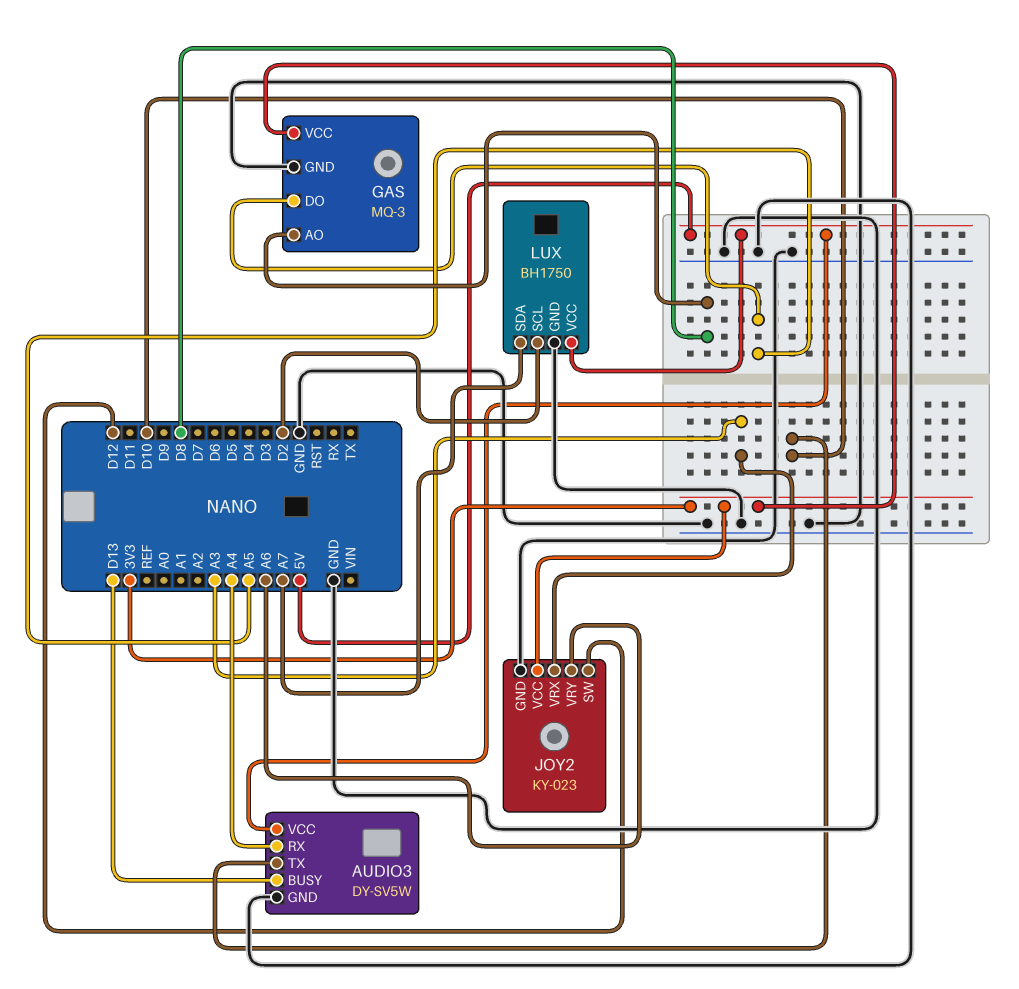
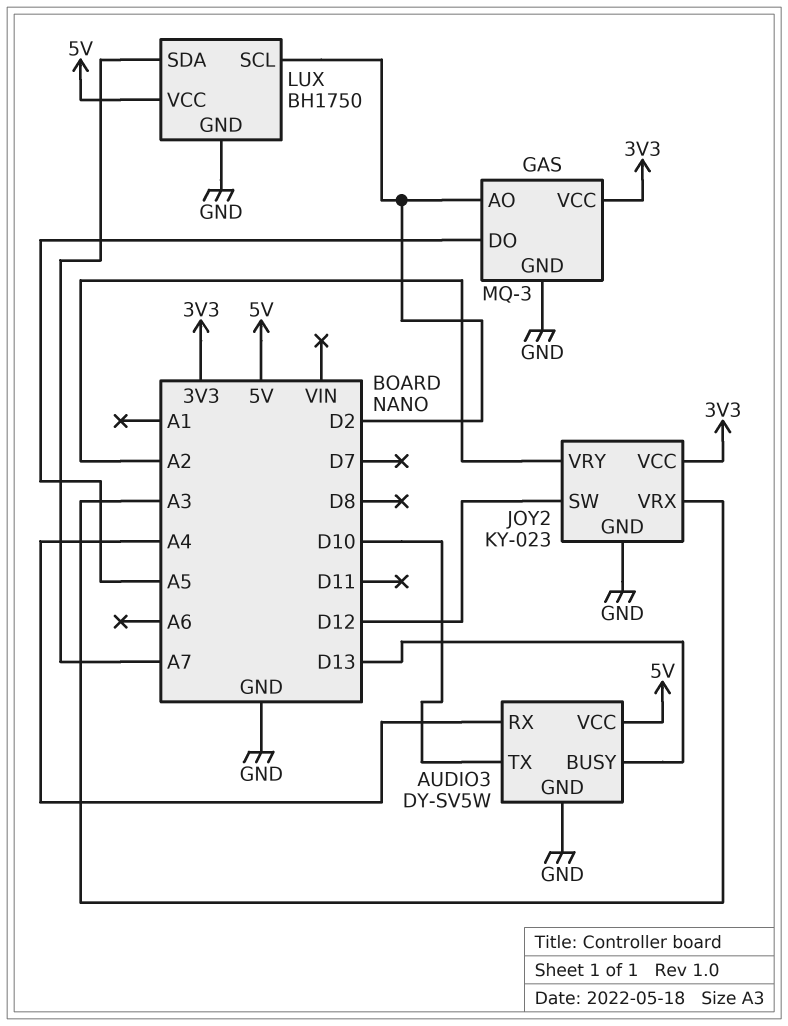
GAS pin AO: D8 -> D2
JOY2 pin VRY: A6 -> A2

